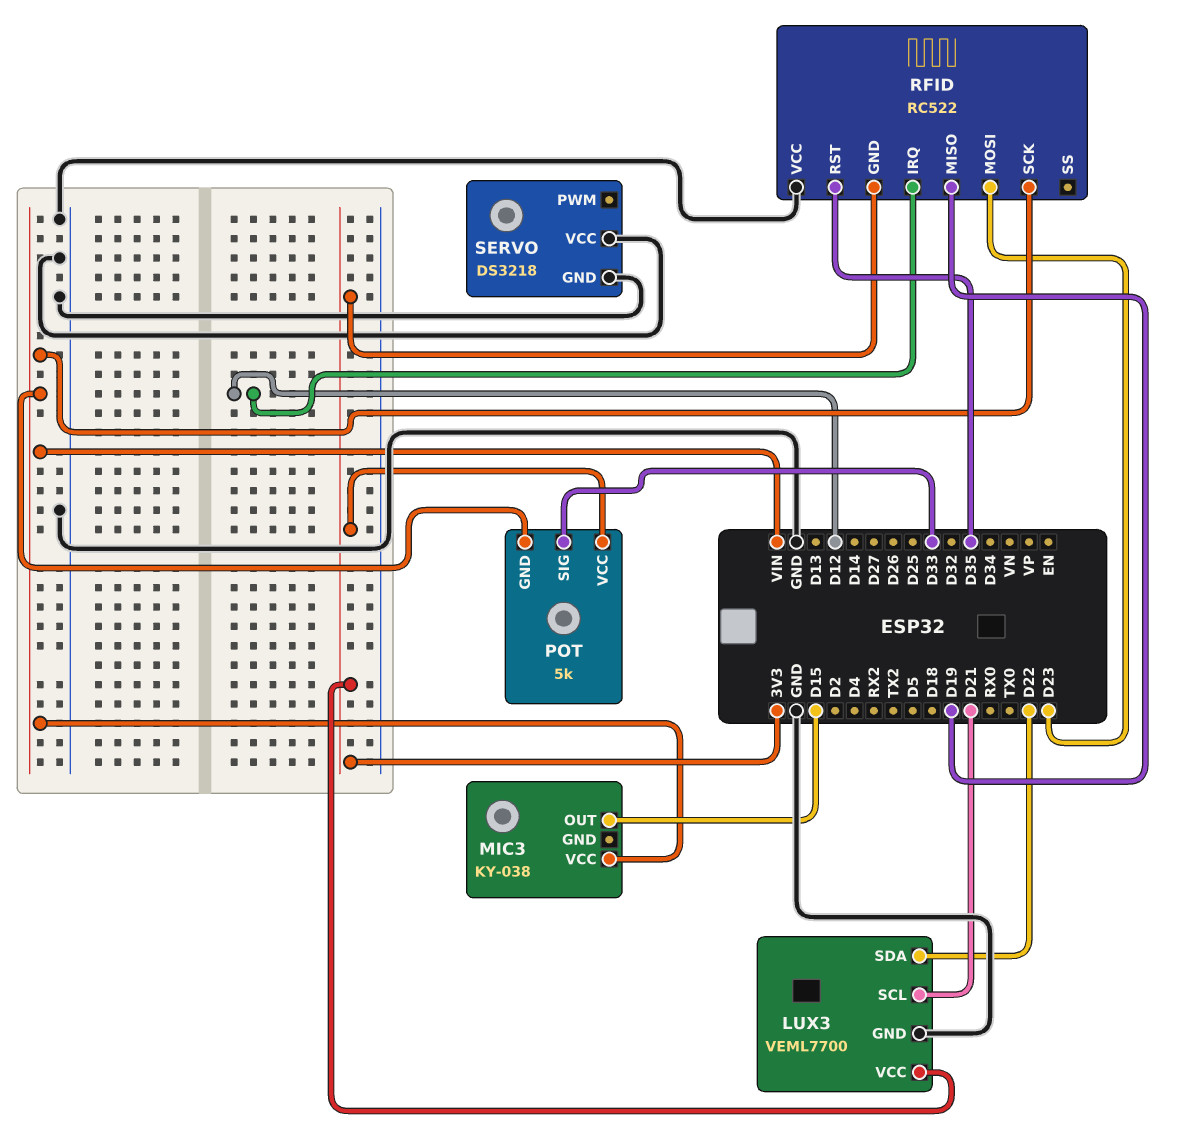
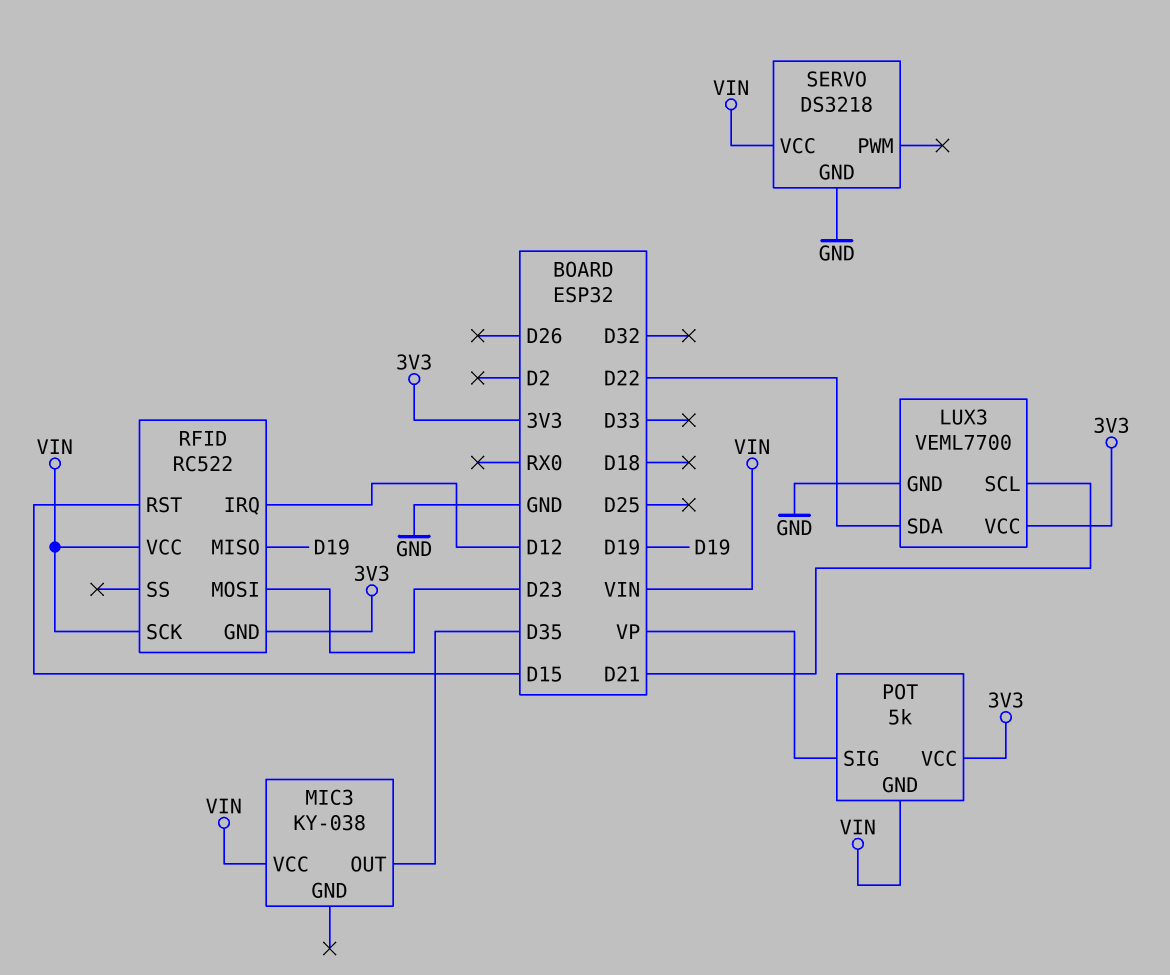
MIC3 pin OUT: D15 -> D35
POT pin SIG: D33 -> VP
RFID pin RST: D35 -> D15
RFID pin VCC: GND -> VIN
SERVO pin VCC: GND -> VIN

